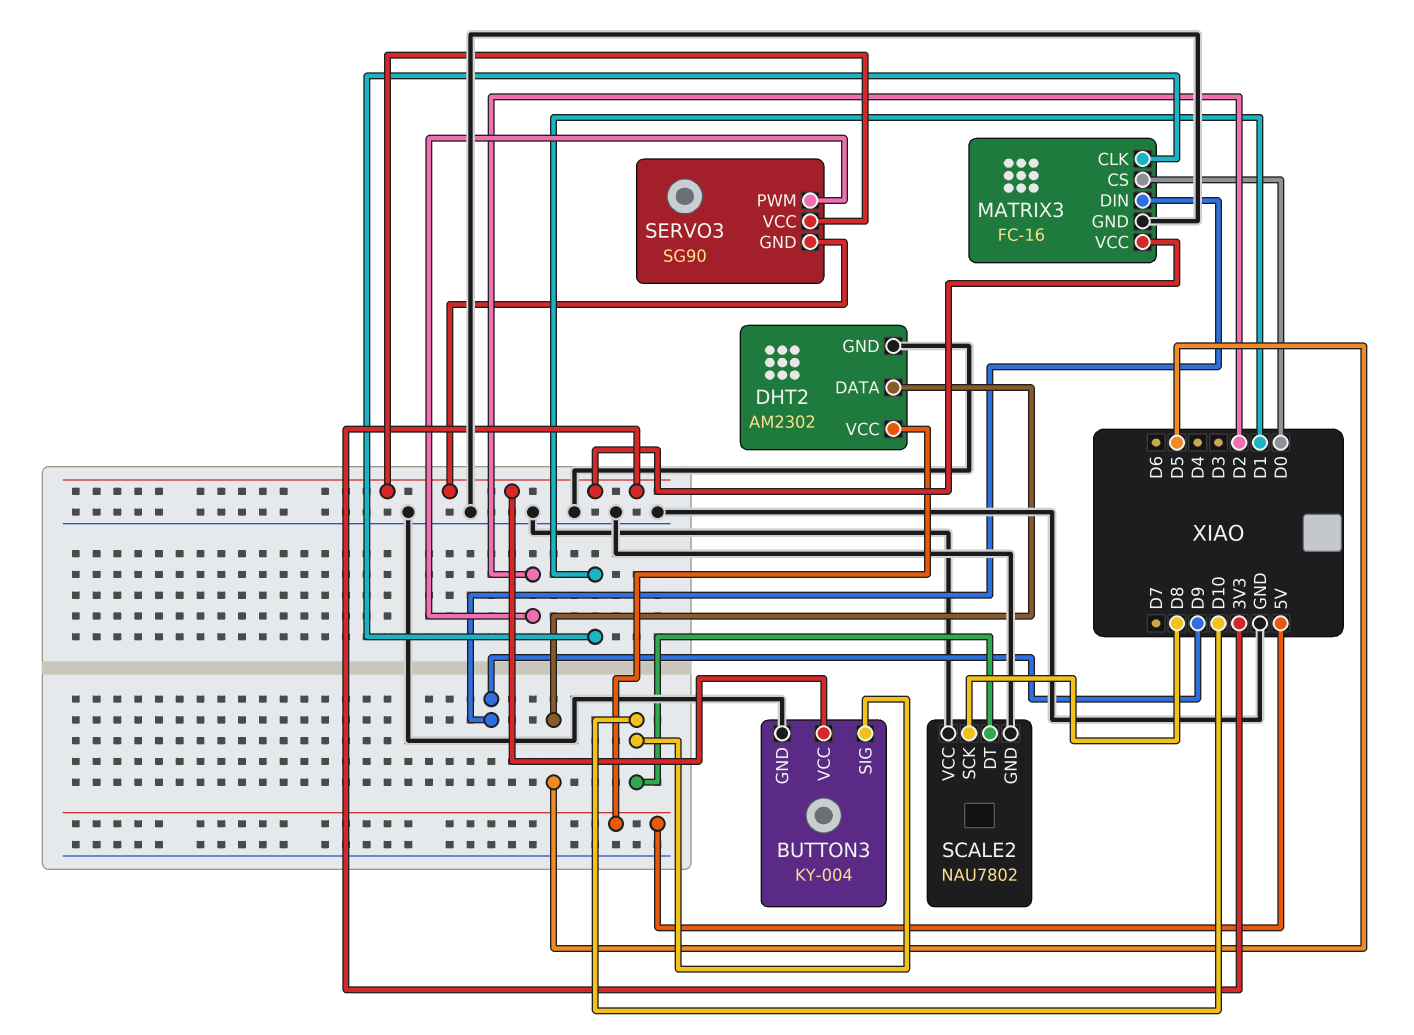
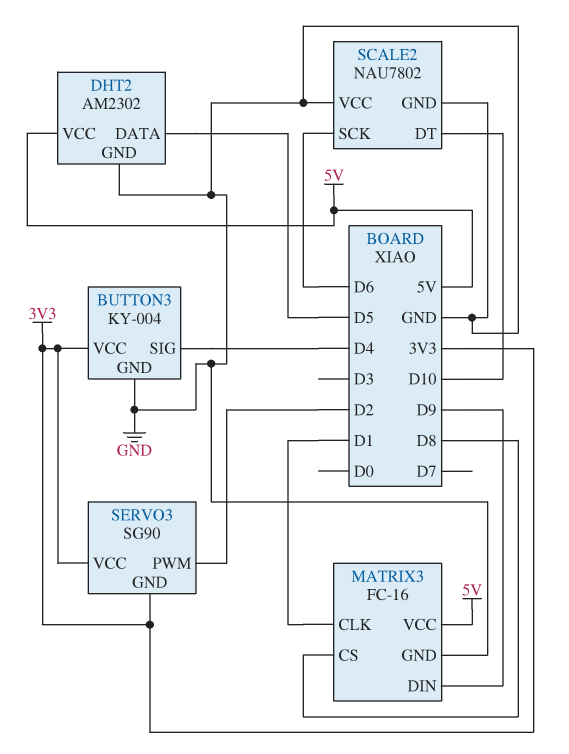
BUTTON3 pin SIG: D10 -> D4
MATRIX3 pin CS: D0 -> D8
MATRIX3 pin VCC: 3V3 -> 5V
SCALE2 pin SCK: D8 -> D6

